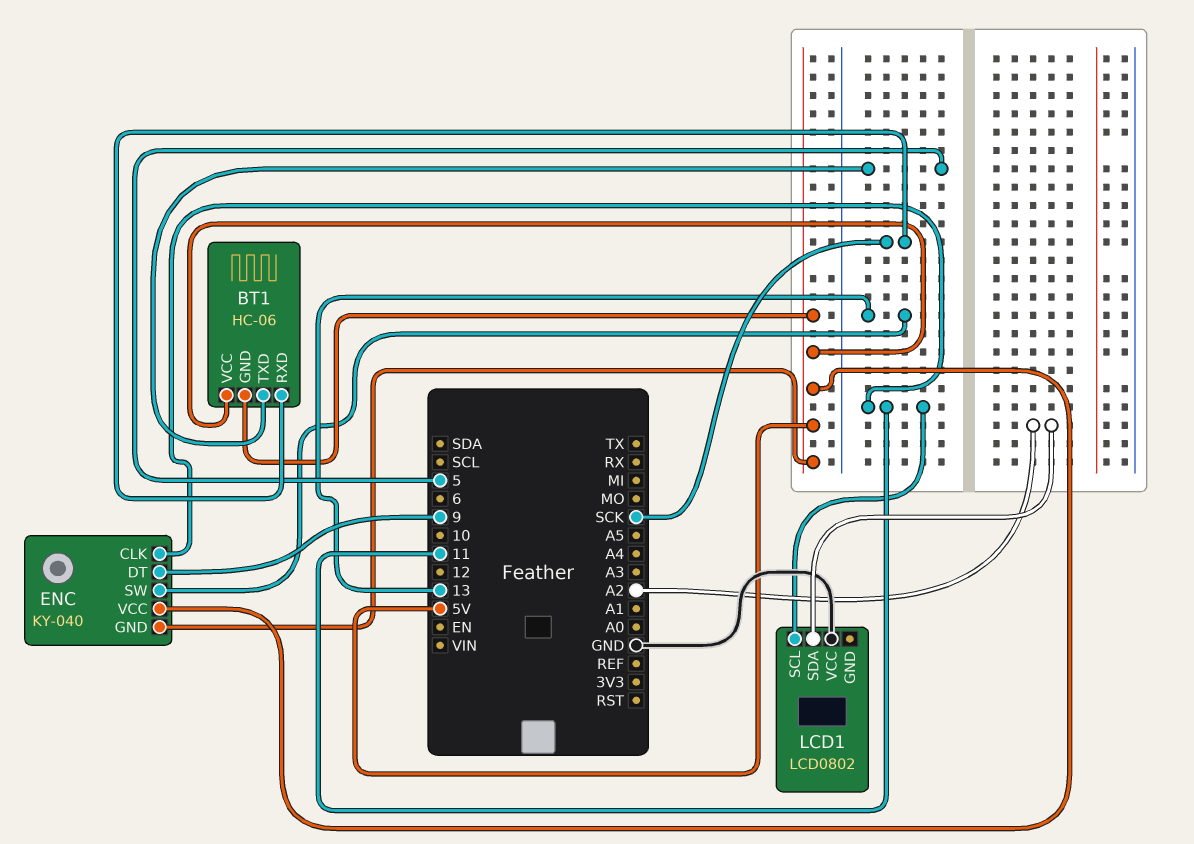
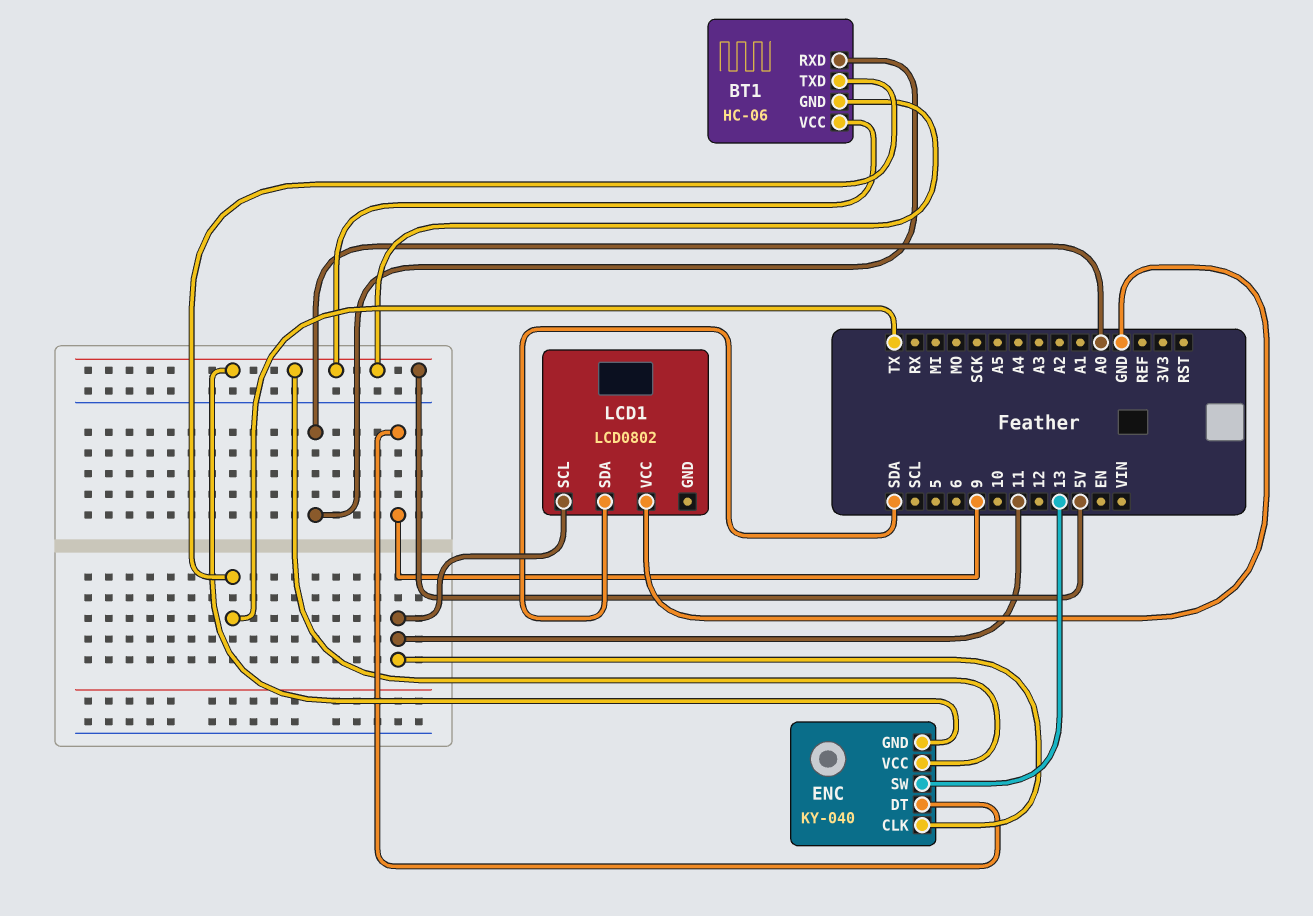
BT1 pin RXD: SCK -> A0
BT1 pin TXD: 5 -> TX
LCD1 pin SDA: A2 -> SDA

